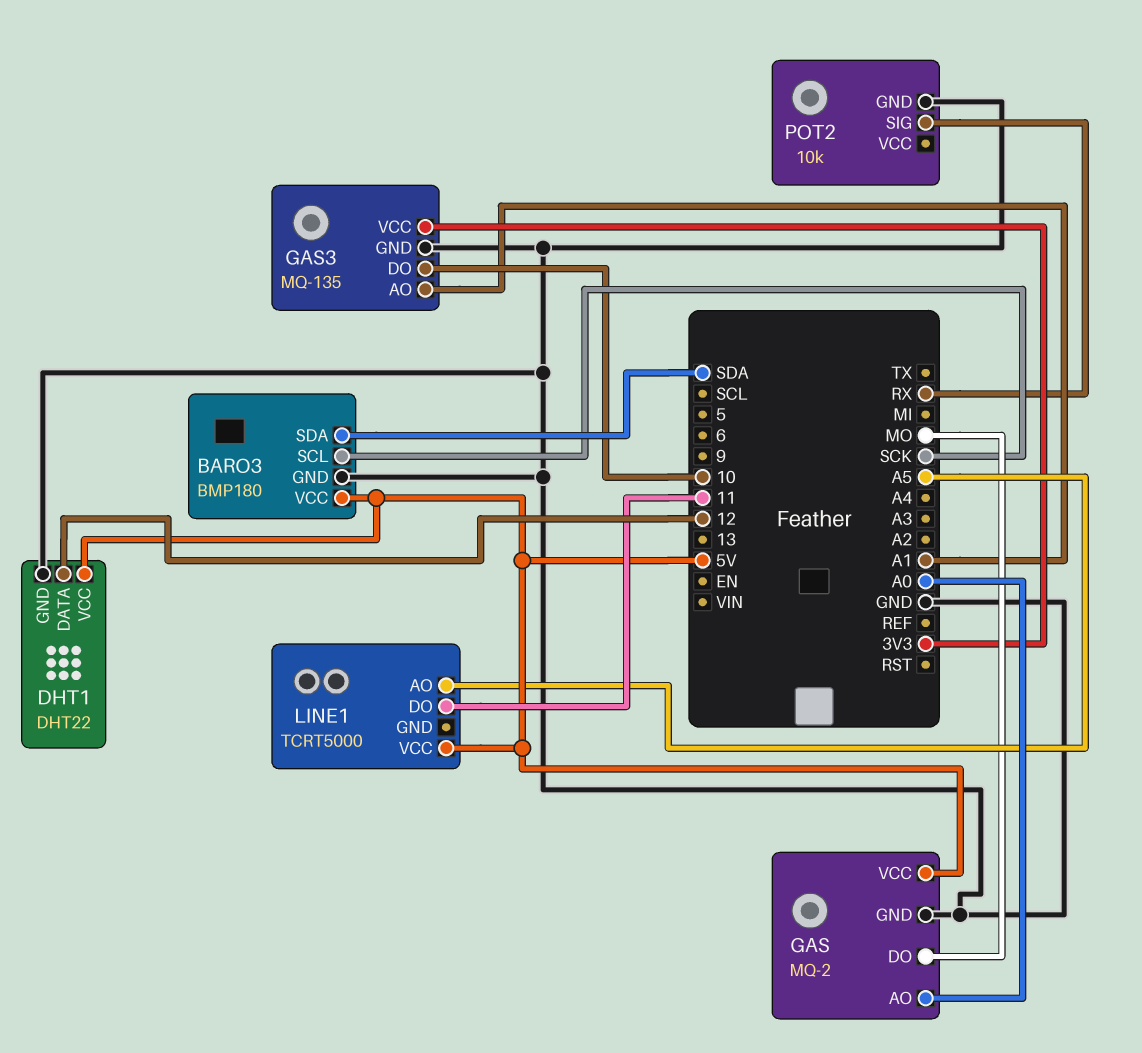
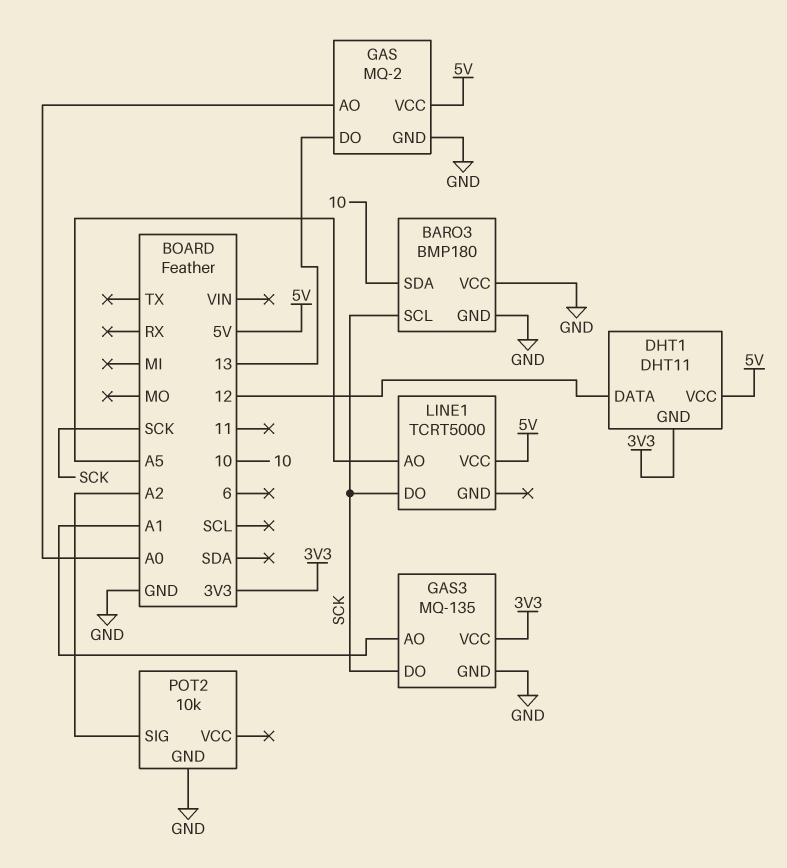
BARO3 pin SDA: SDA -> 10
BARO3 pin VCC: 5V -> GND
DHT1: DHT22 -> DHT11
DHT1 pin GND: GND -> 3V3
GAS pin DO: MO -> 13
GAS3 pin DO: 10 -> SCK
LINE1 pin DO: 11 -> SCK
POT2 pin SIG: RX -> A2

